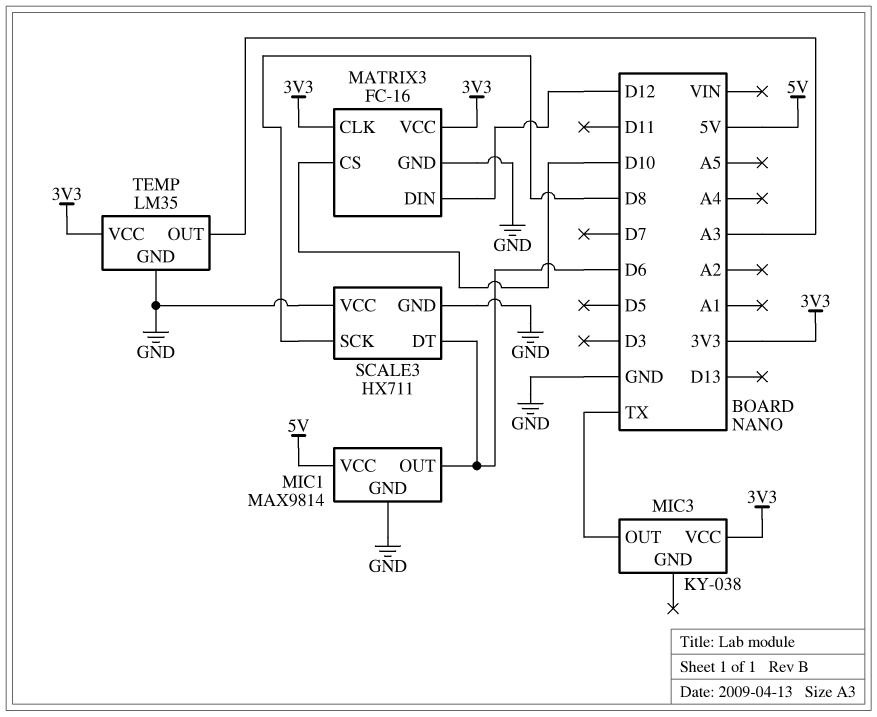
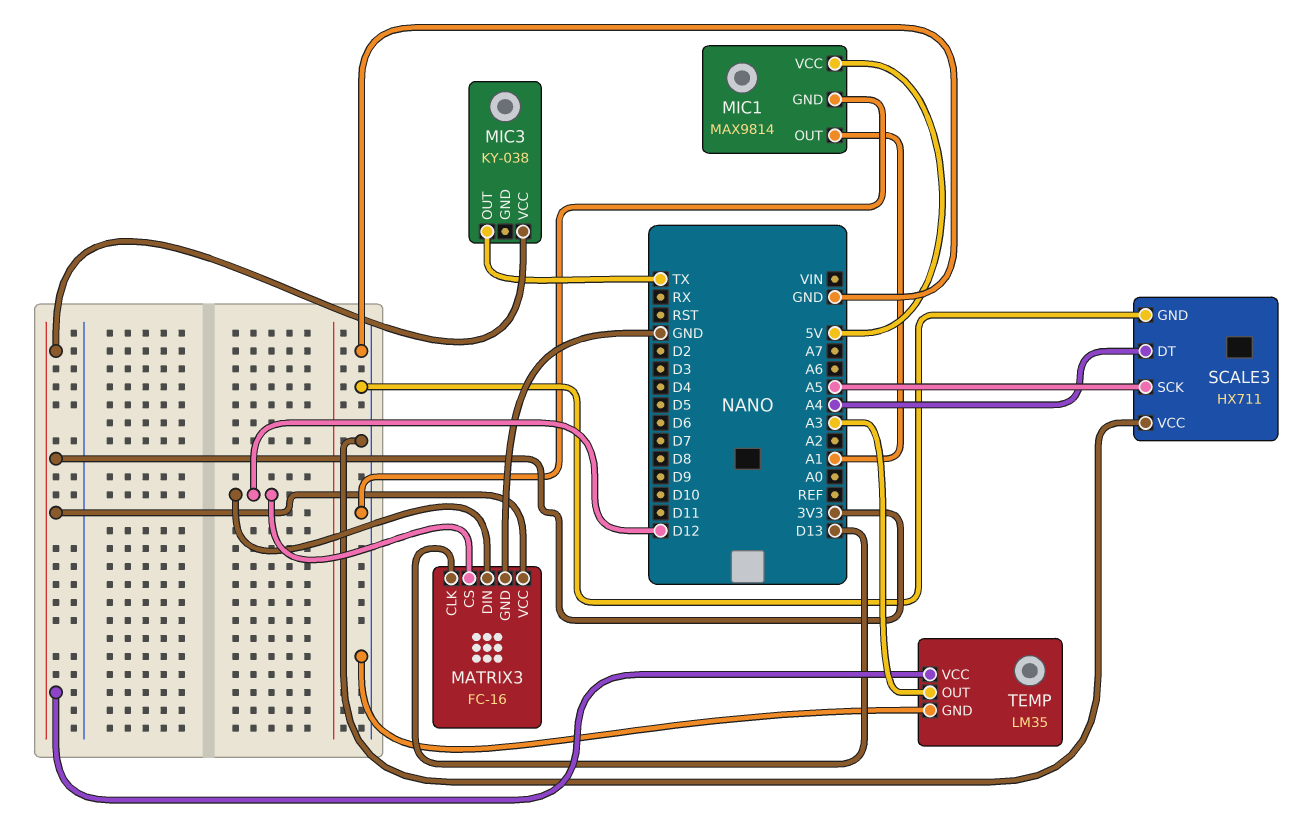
MATRIX3 pin CLK: 3V3 -> D13
MATRIX3 pin CS: D10 -> D12
MIC1 pin OUT: D6 -> A1
SCALE3 pin DT: D6 -> A4
SCALE3 pin SCK: D8 -> A5

